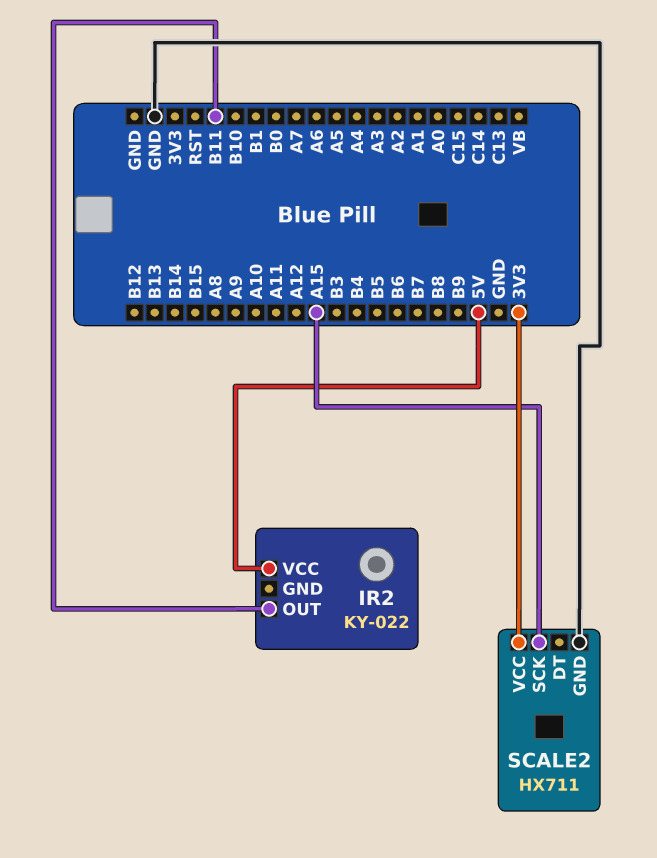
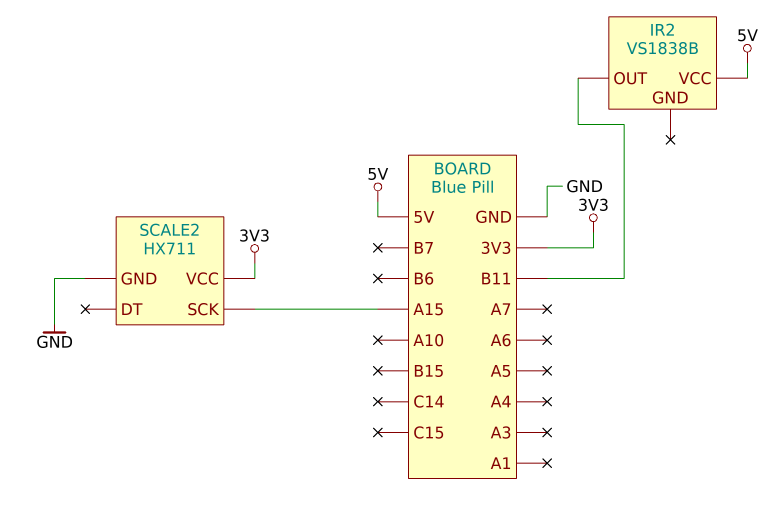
IR2: KY-022 -> VS1838B

